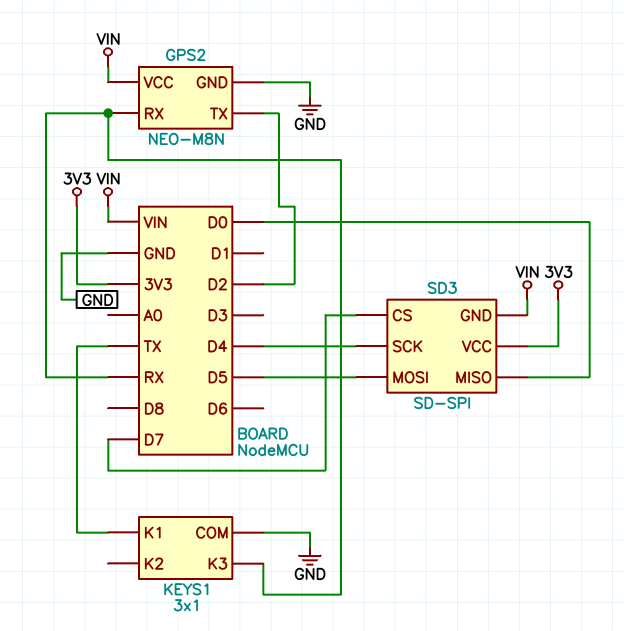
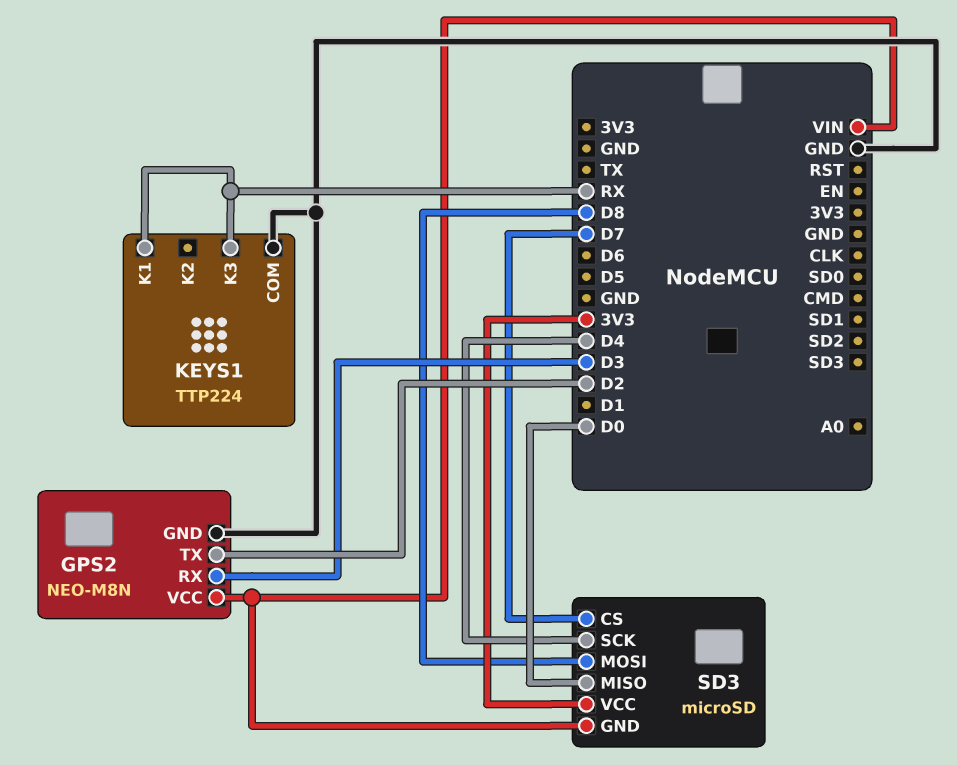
GPS2 pin RX: RX -> D3
KEYS1: 3x1 -> TTP224
KEYS1 pin K1: TX -> RX
SD3: SD-SPI -> microSD
SD3 pin MOSI: D5 -> D8

